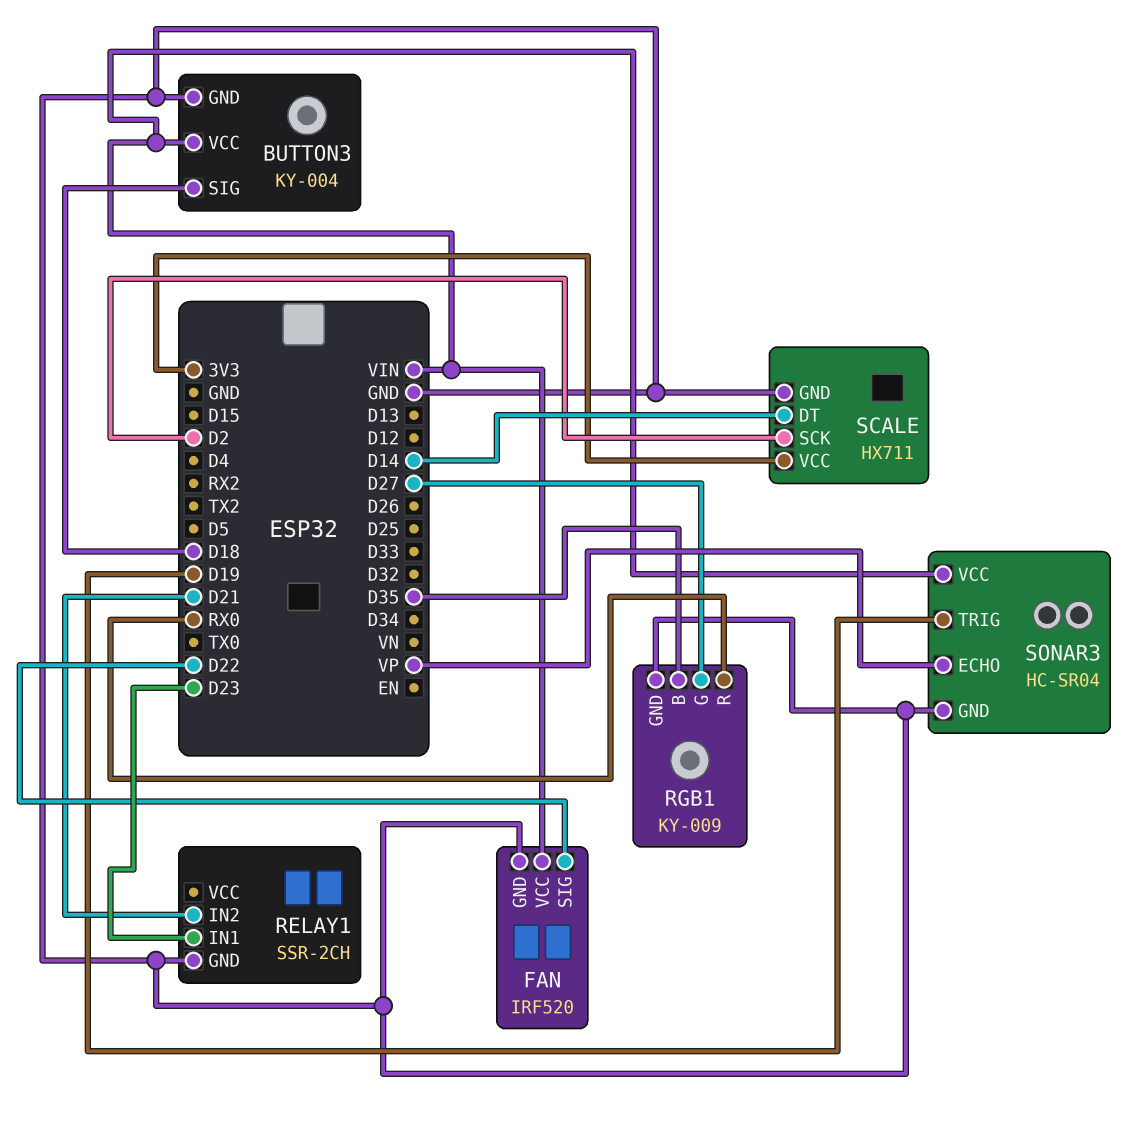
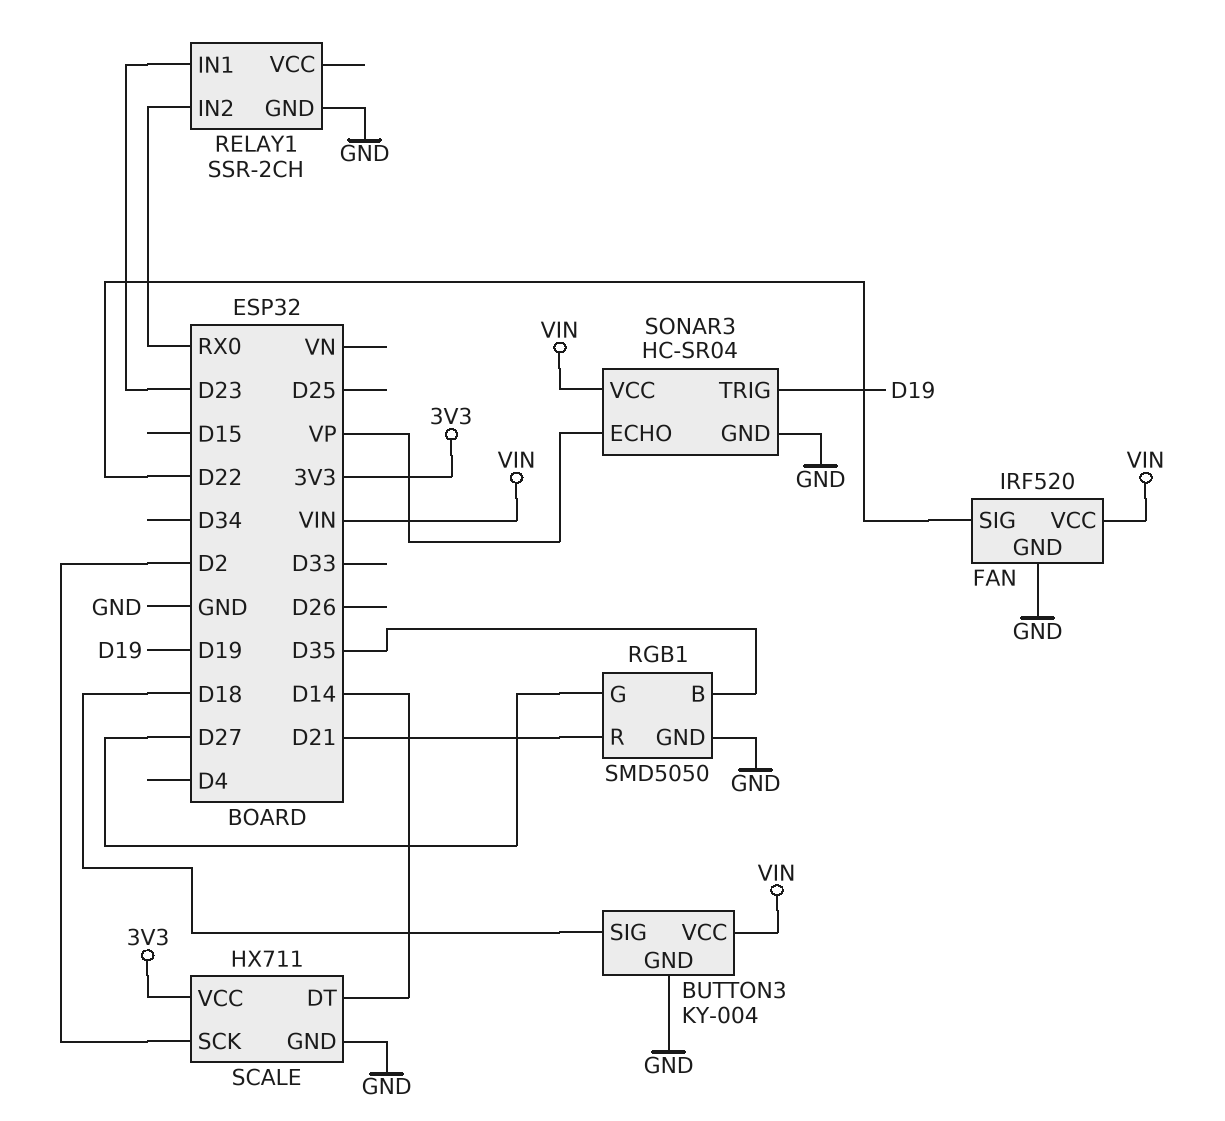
RELAY1 pin IN2: D21 -> RX0
RGB1: KY-009 -> SMD5050
RGB1 pin R: RX0 -> D21

